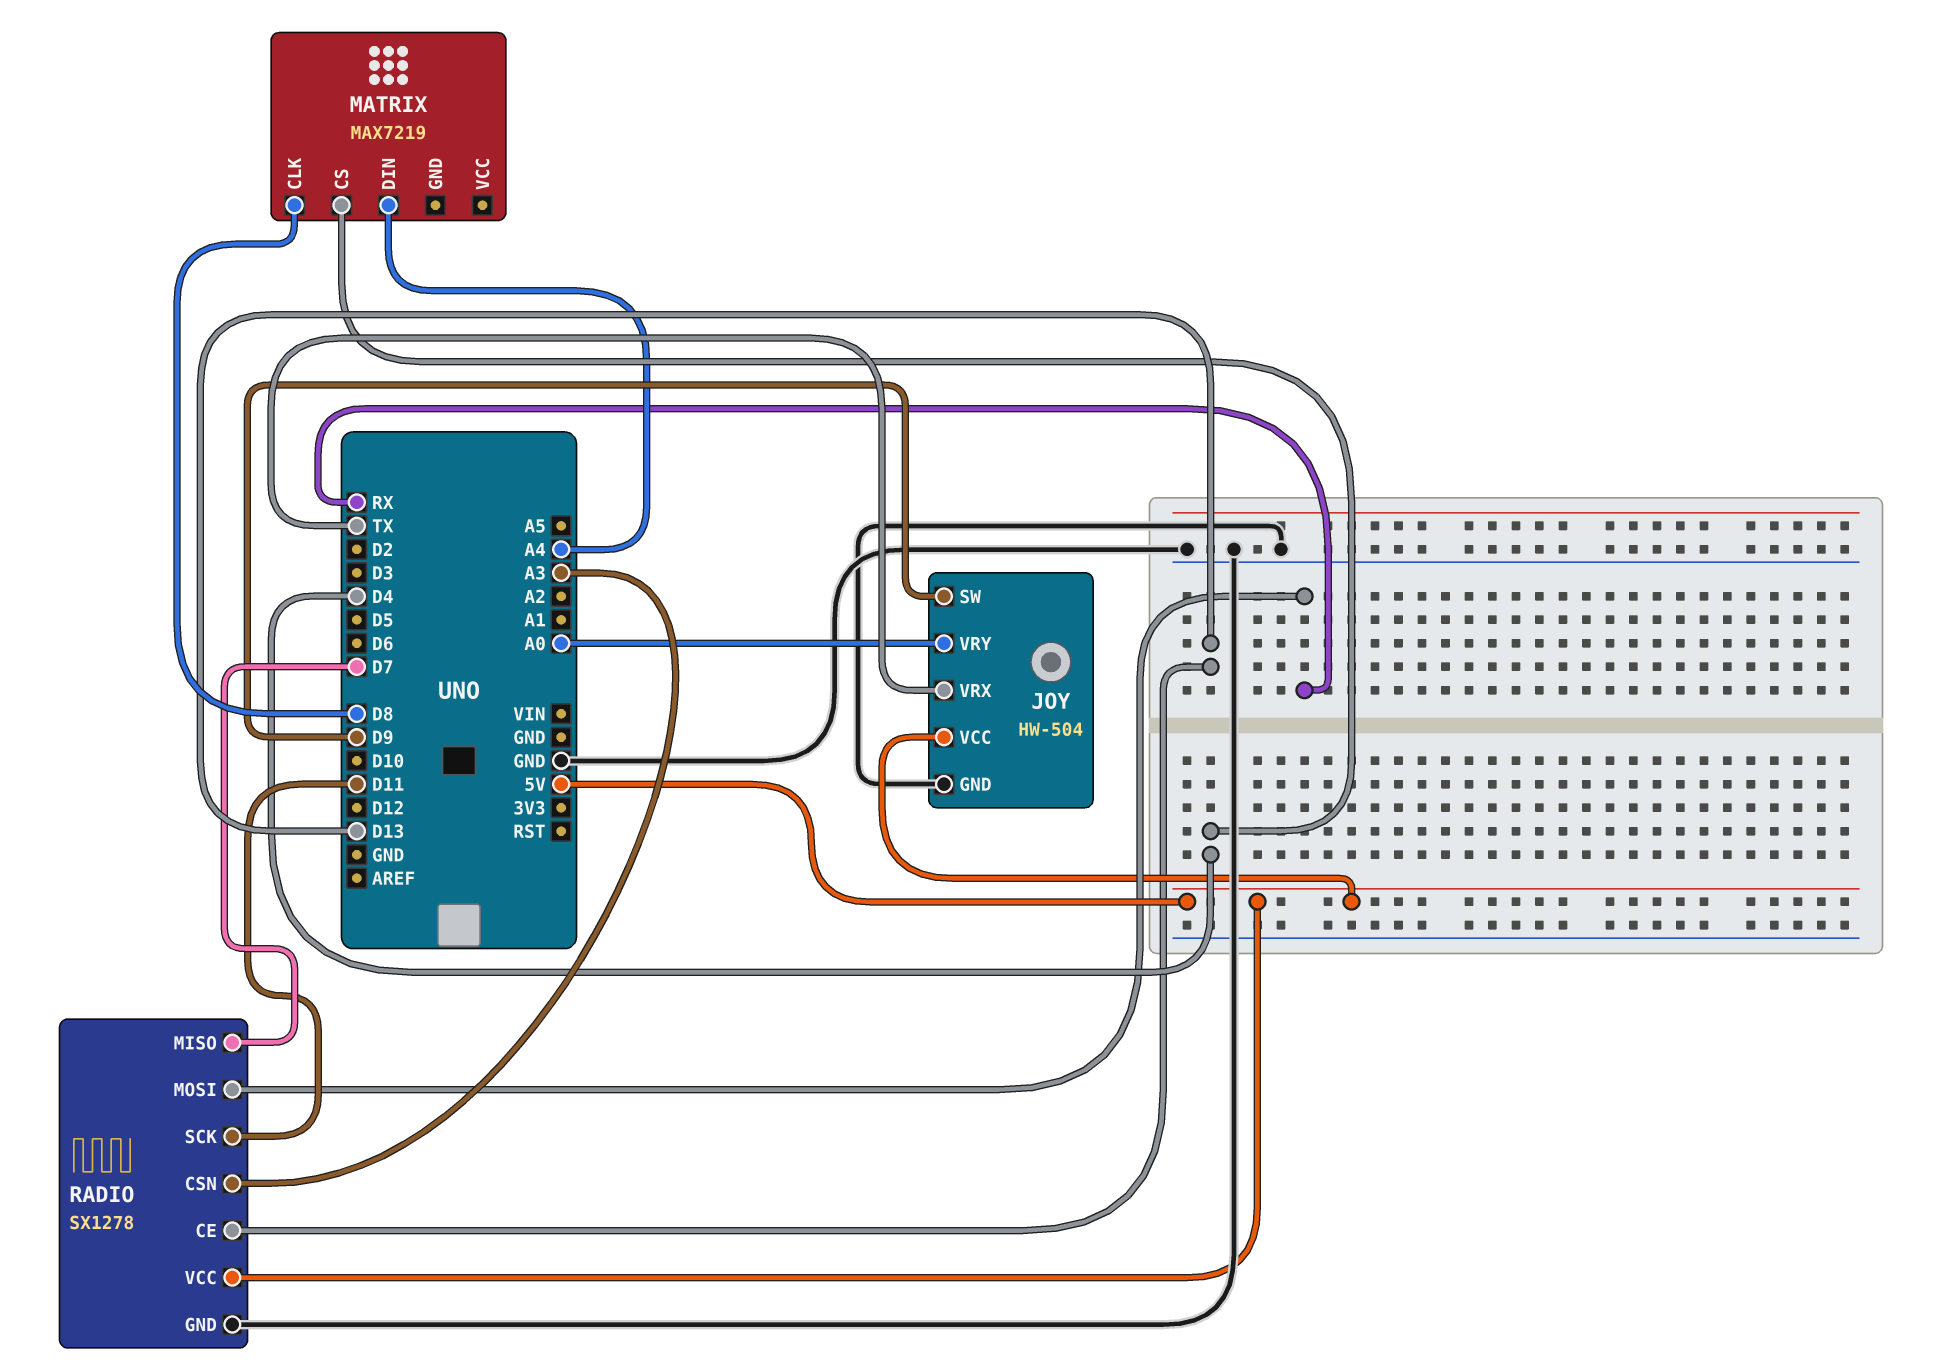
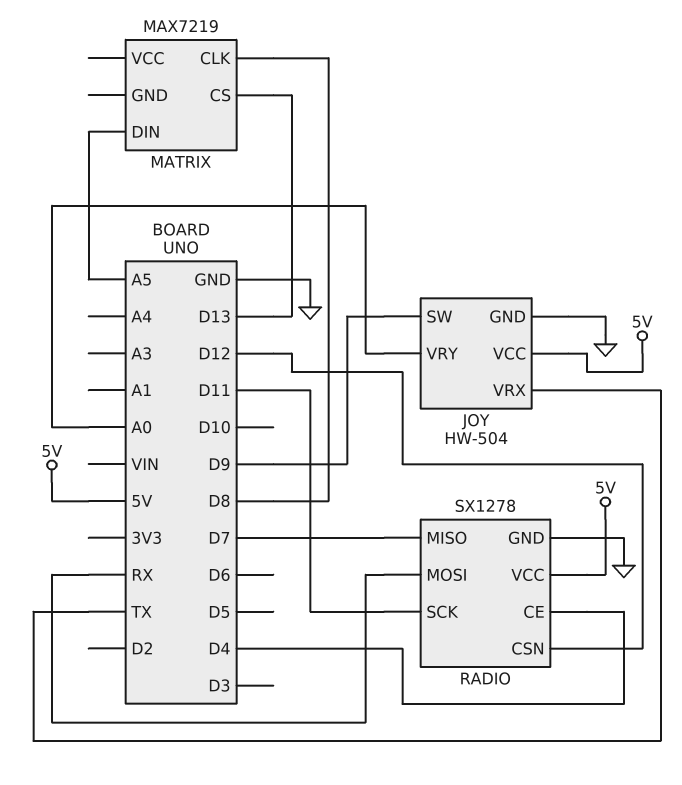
MATRIX pin CS: D4 -> D13
MATRIX pin DIN: A4 -> A5
RADIO pin CE: D13 -> D4
RADIO pin CSN: A3 -> D12

